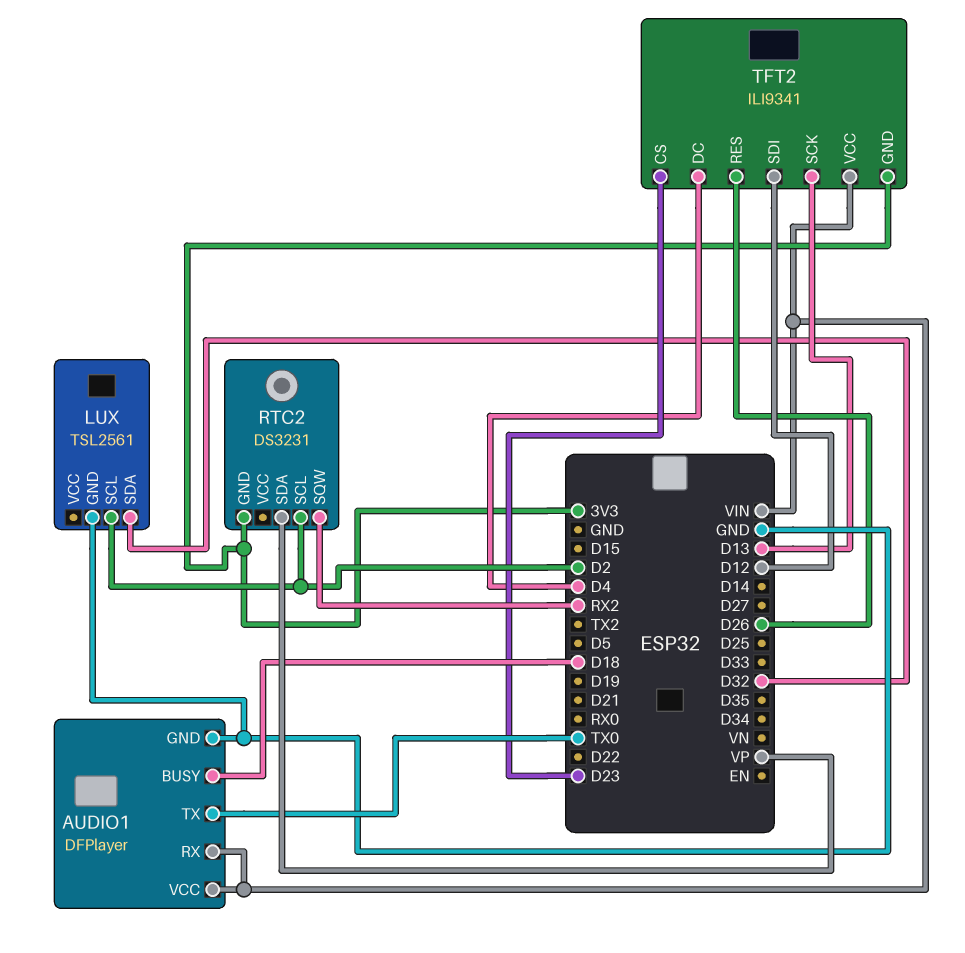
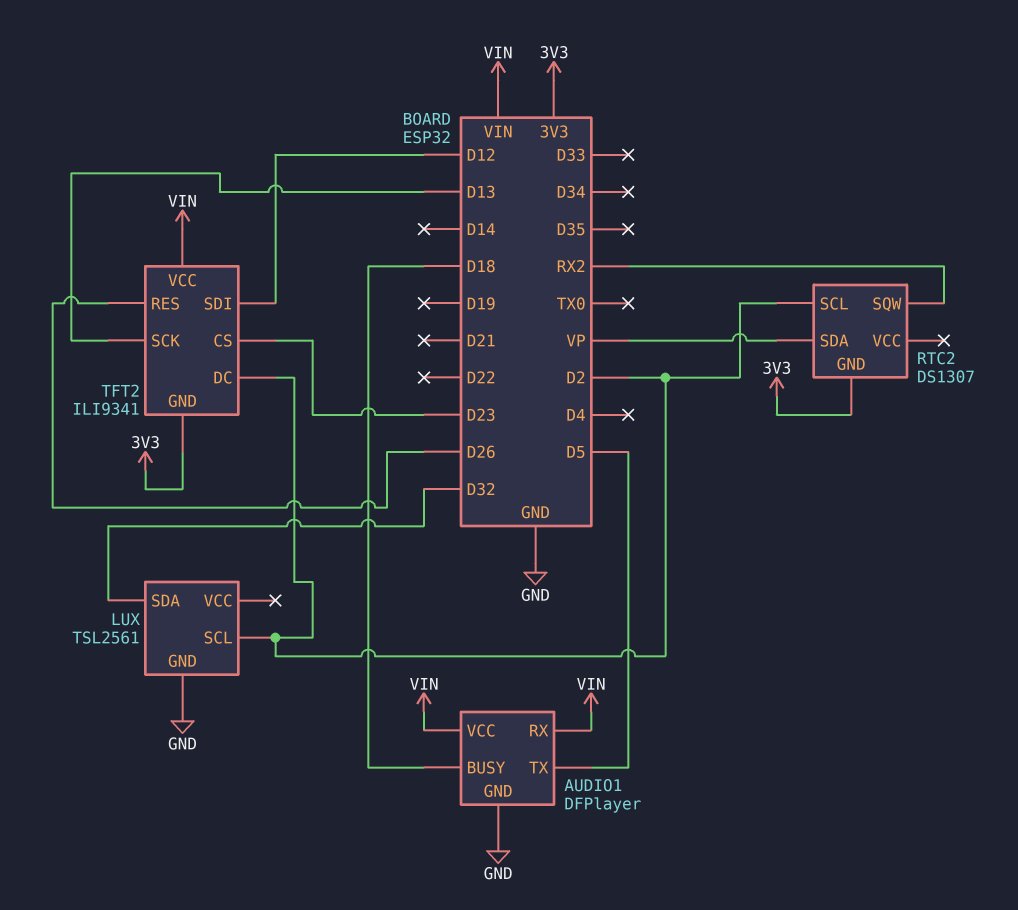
AUDIO1 pin TX: TX0 -> D5
RTC2: DS3231 -> DS1307
TFT2 pin DC: D4 -> D2

